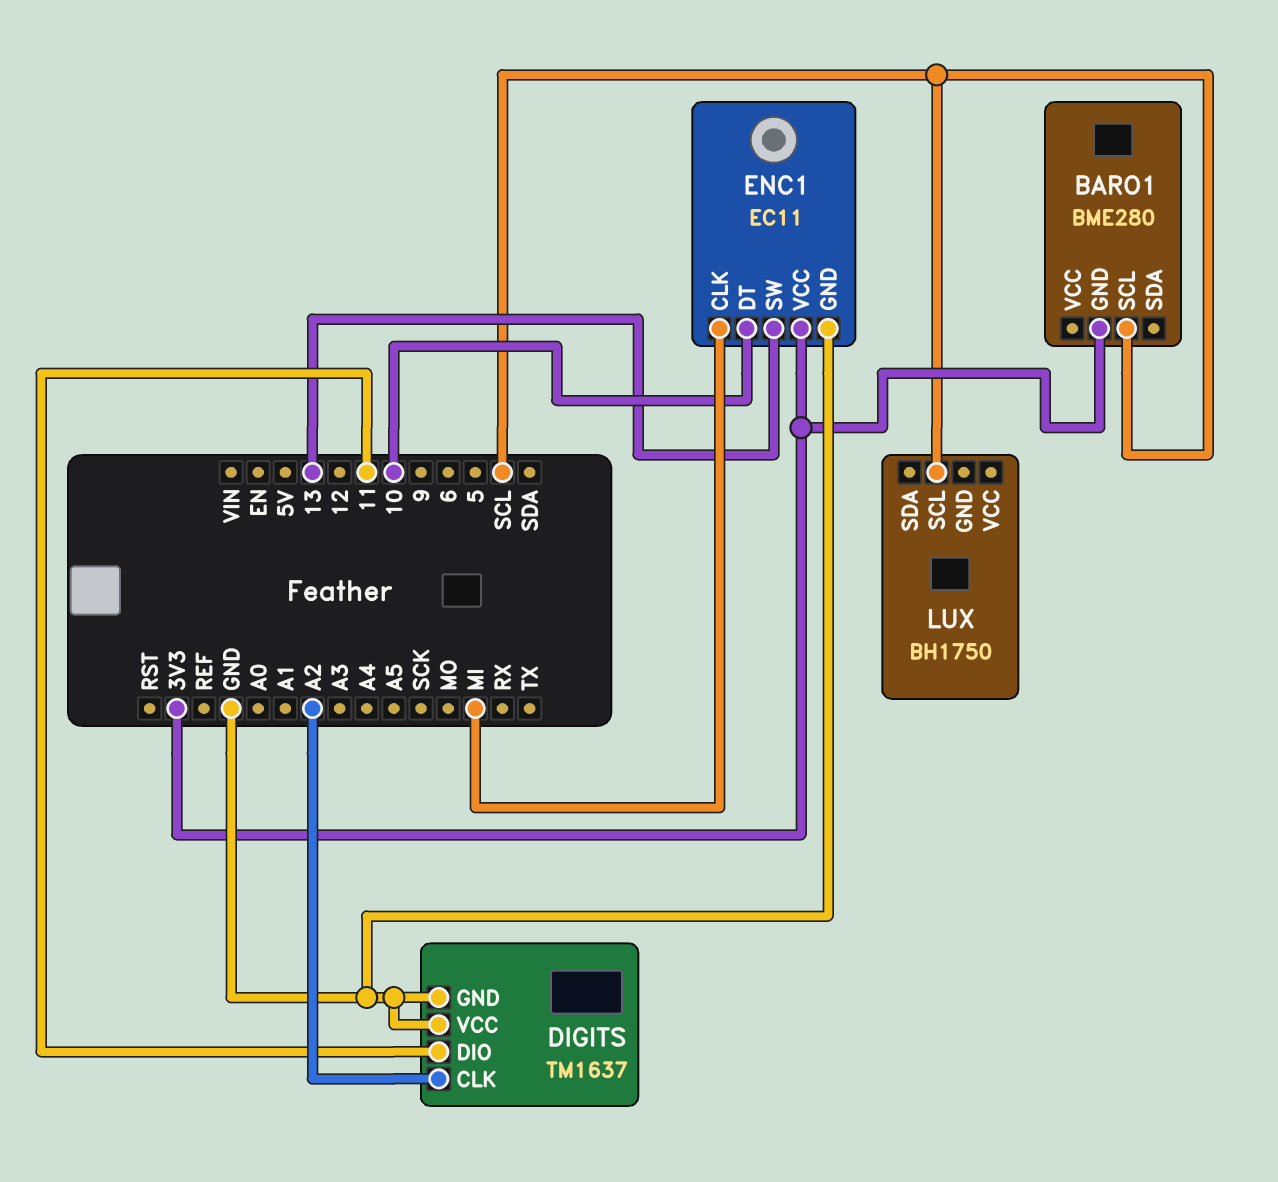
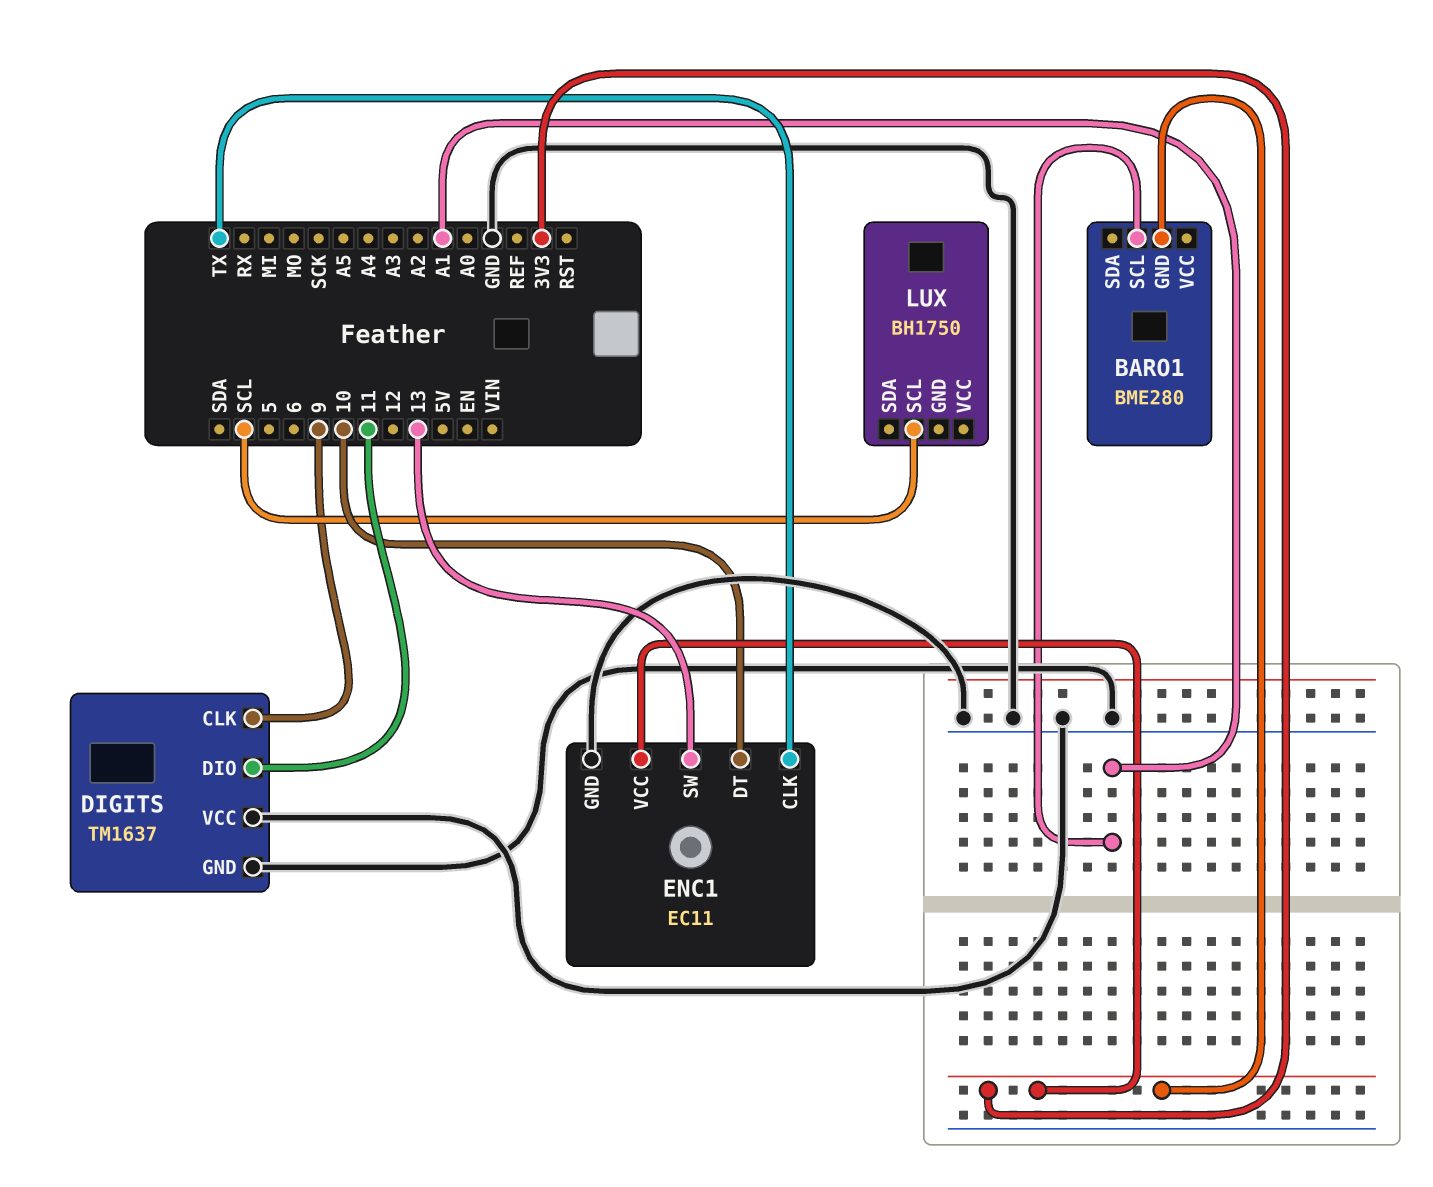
BARO1 pin SCL: SCL -> A1
DIGITS pin CLK: A2 -> 9
ENC1 pin CLK: MI -> TX

